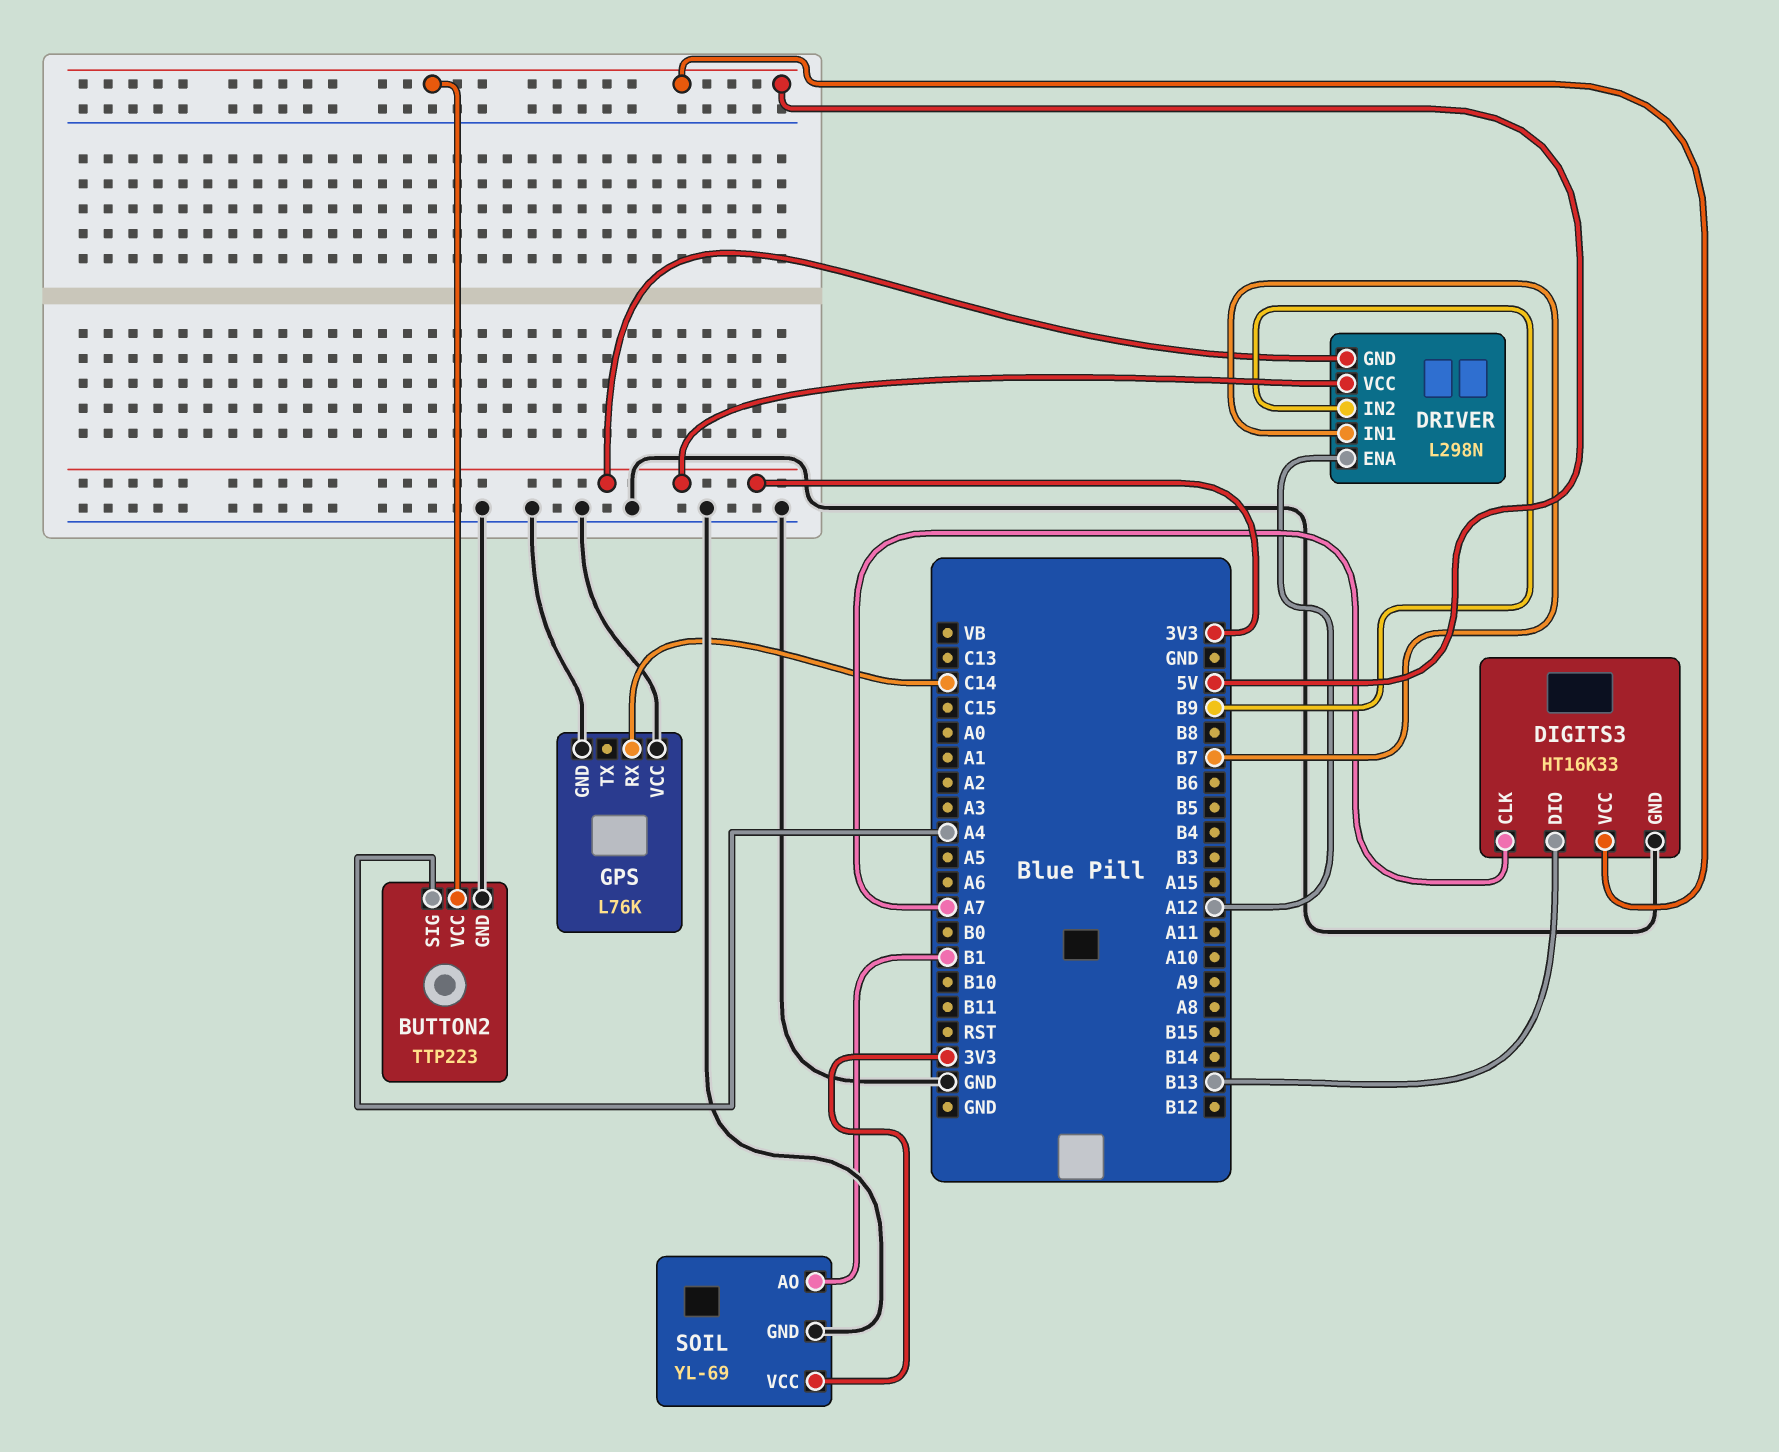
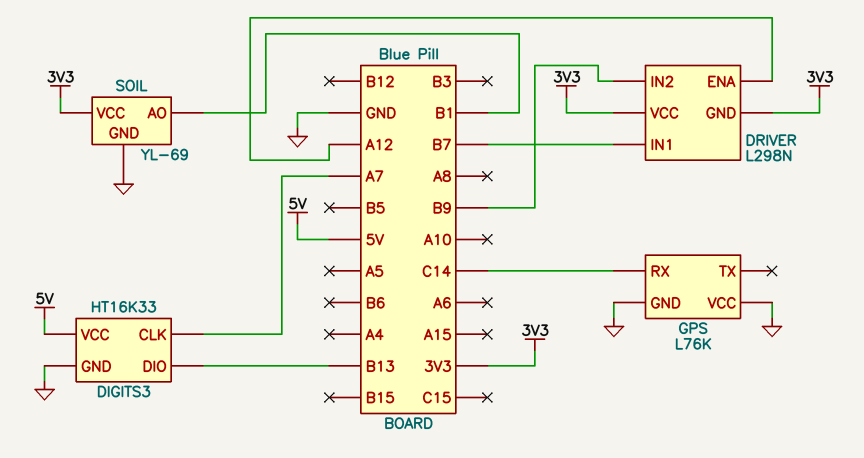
BUTTON2: TTP223 -> none
BUTTON2 pin GND: GND -> none
BUTTON2 pin SIG: A4 -> none
BUTTON2 pin VCC: 5V -> none

